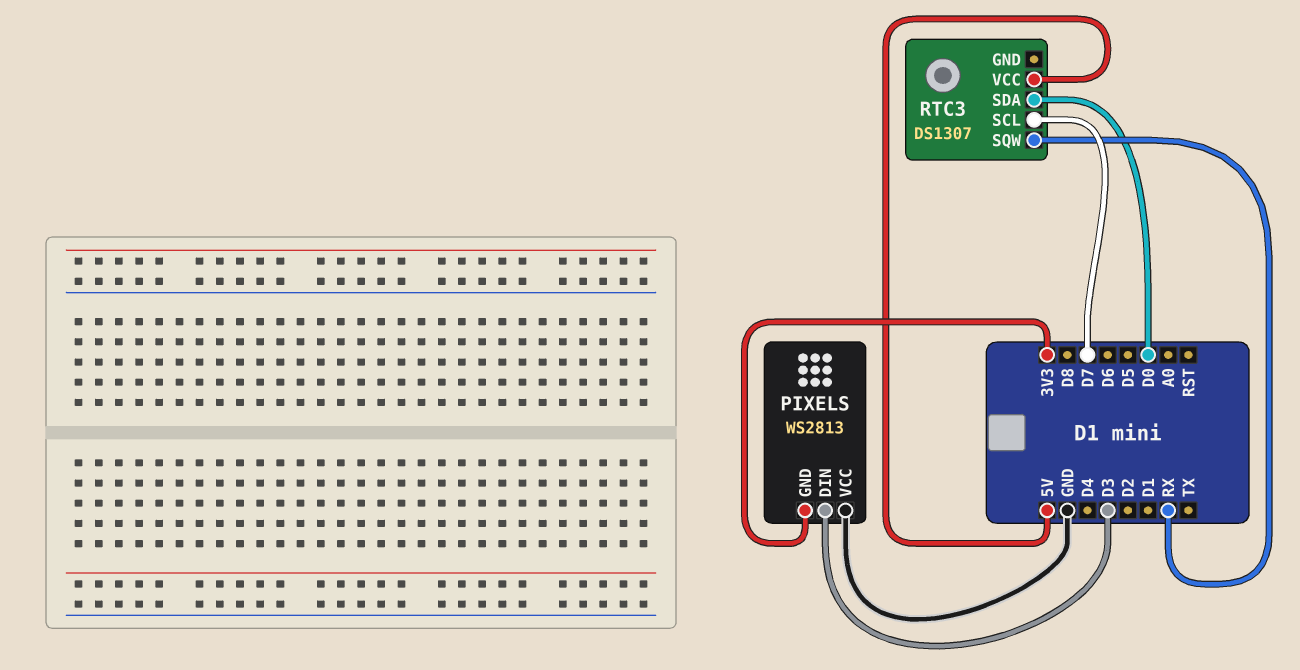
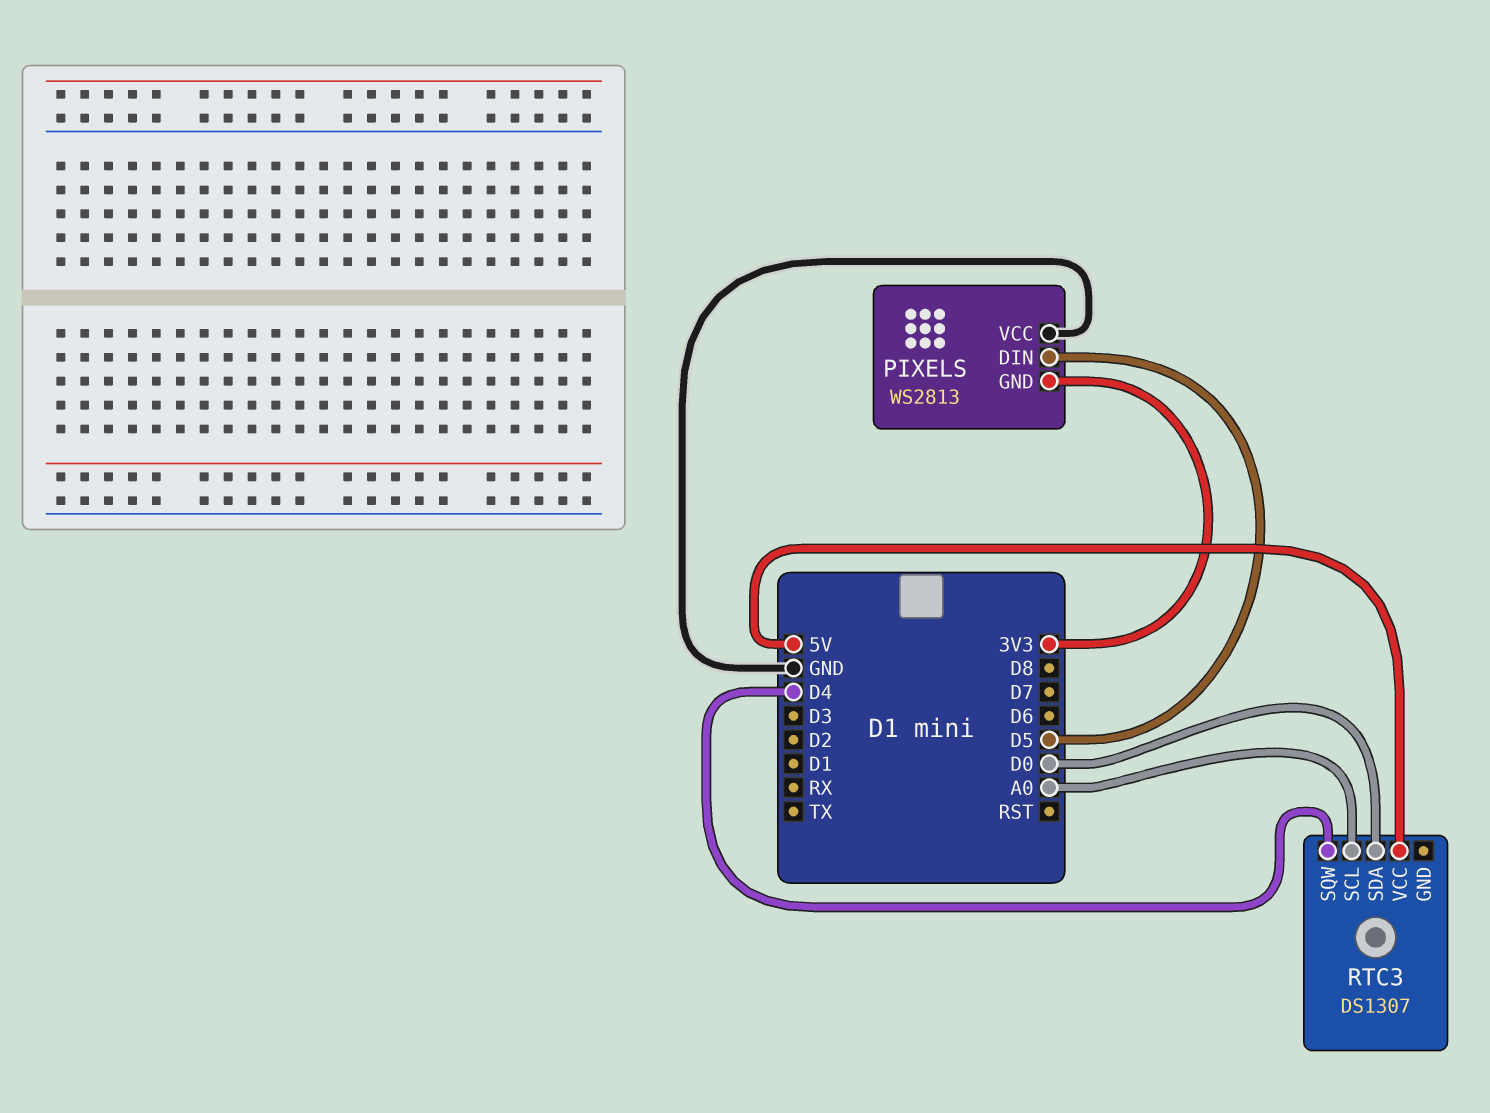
PIXELS pin DIN: D3 -> D5
RTC3 pin SCL: D7 -> A0
RTC3 pin SQW: RX -> D4

